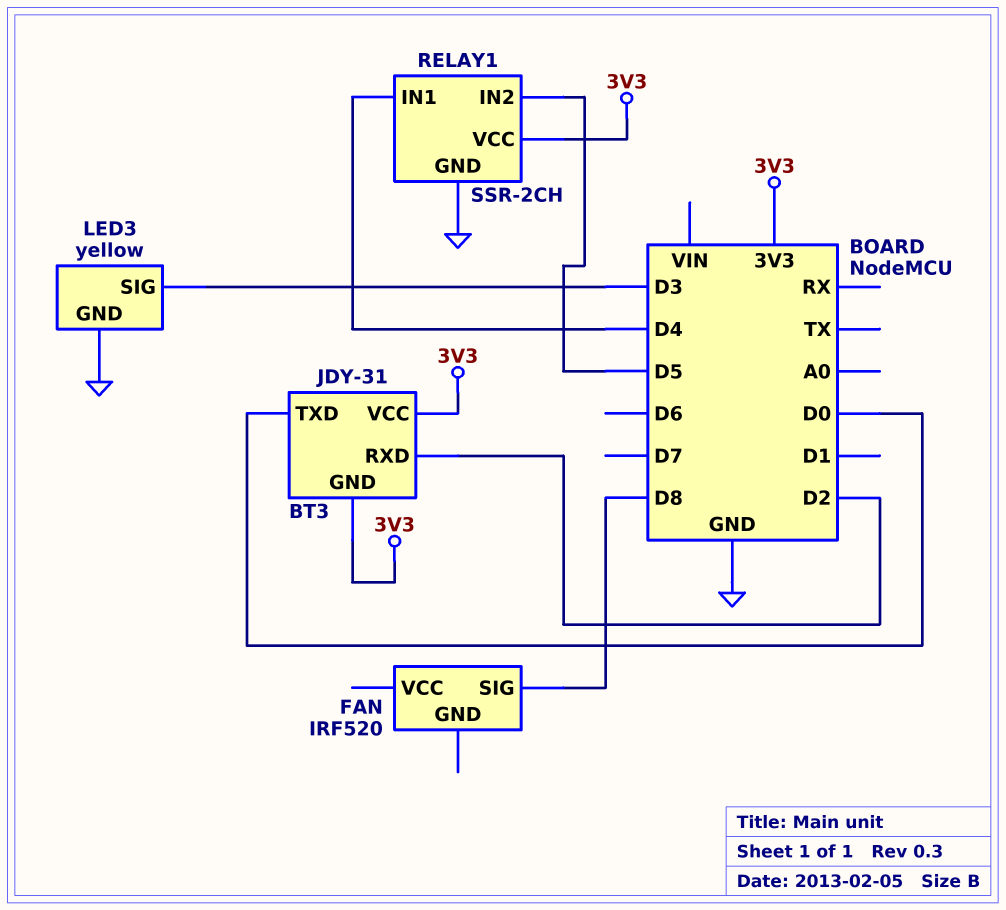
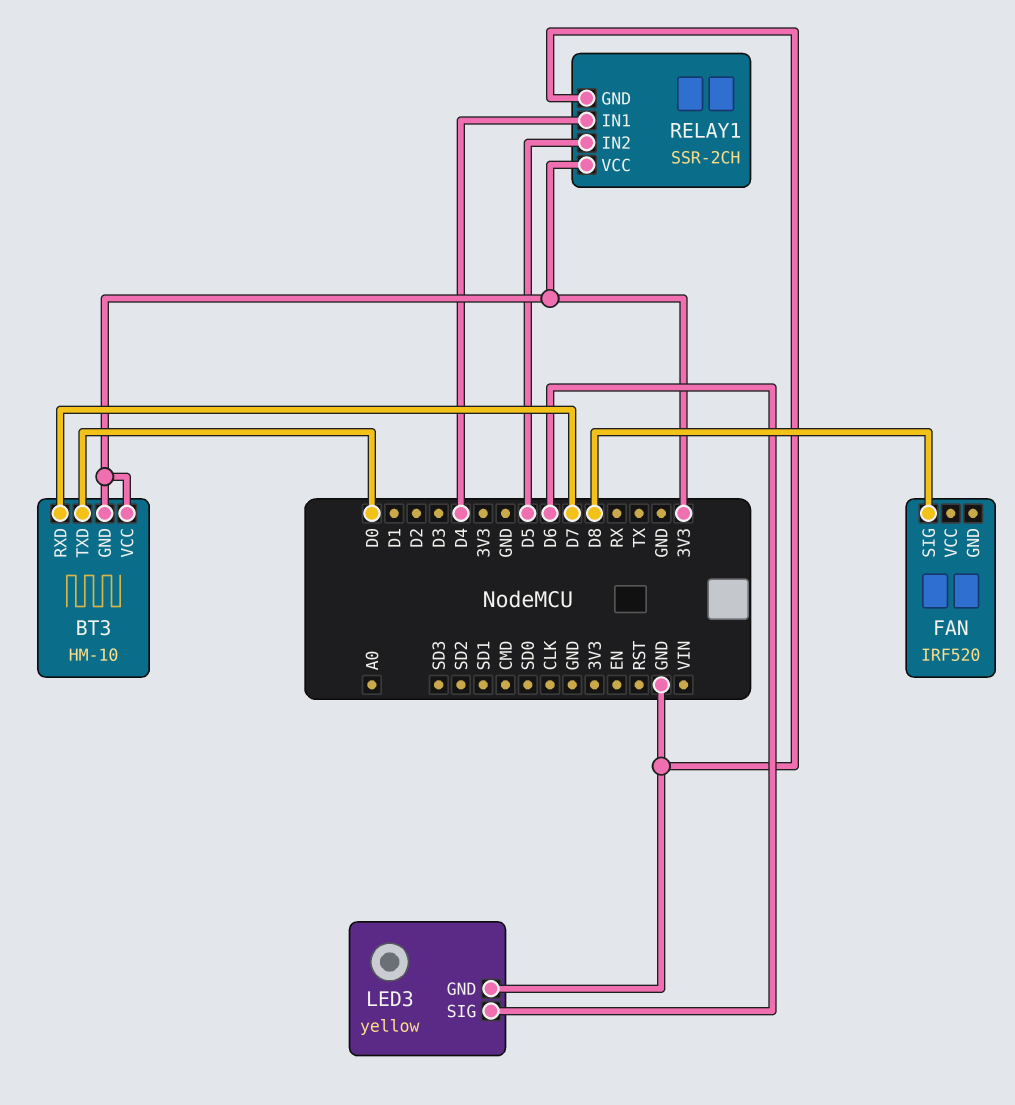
BT3: JDY-31 -> HM-10
BT3 pin RXD: D2 -> D7
LED3 pin SIG: D3 -> D6

